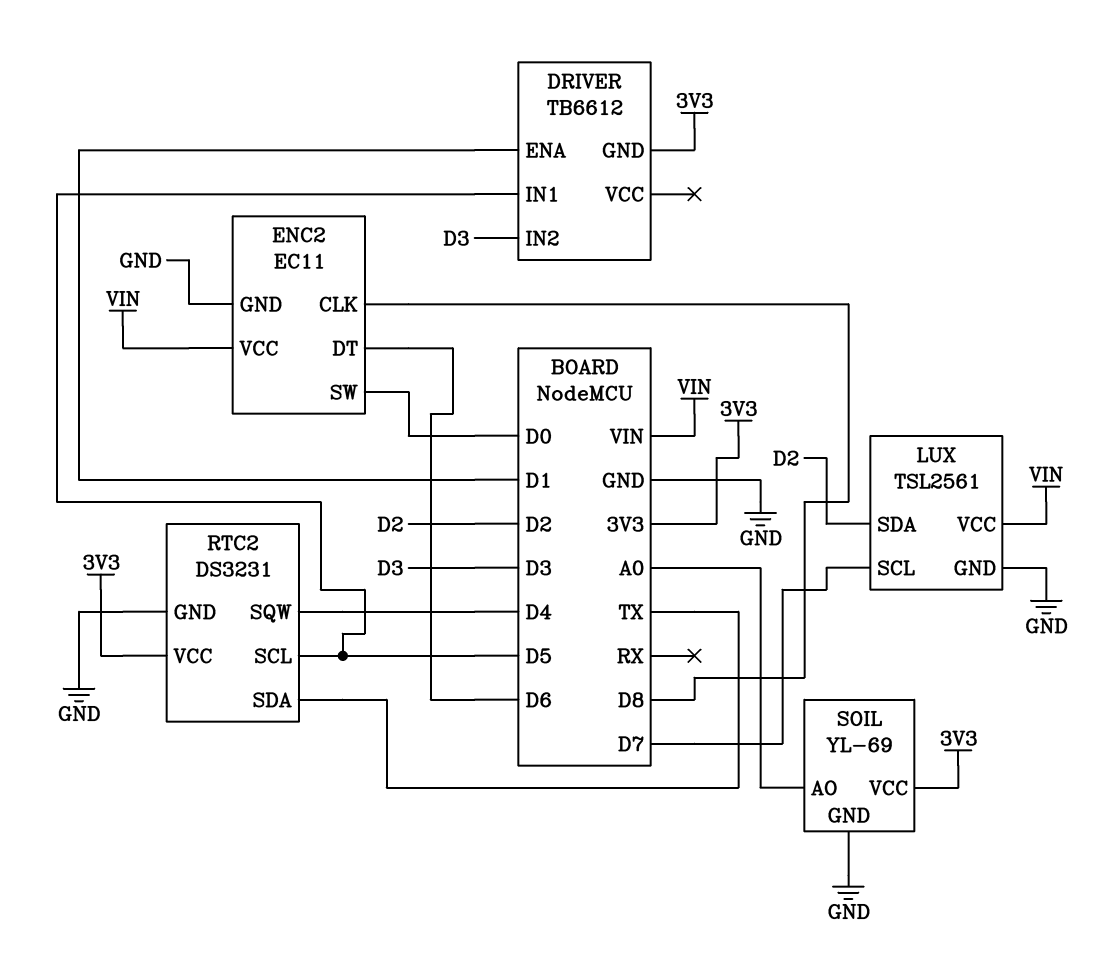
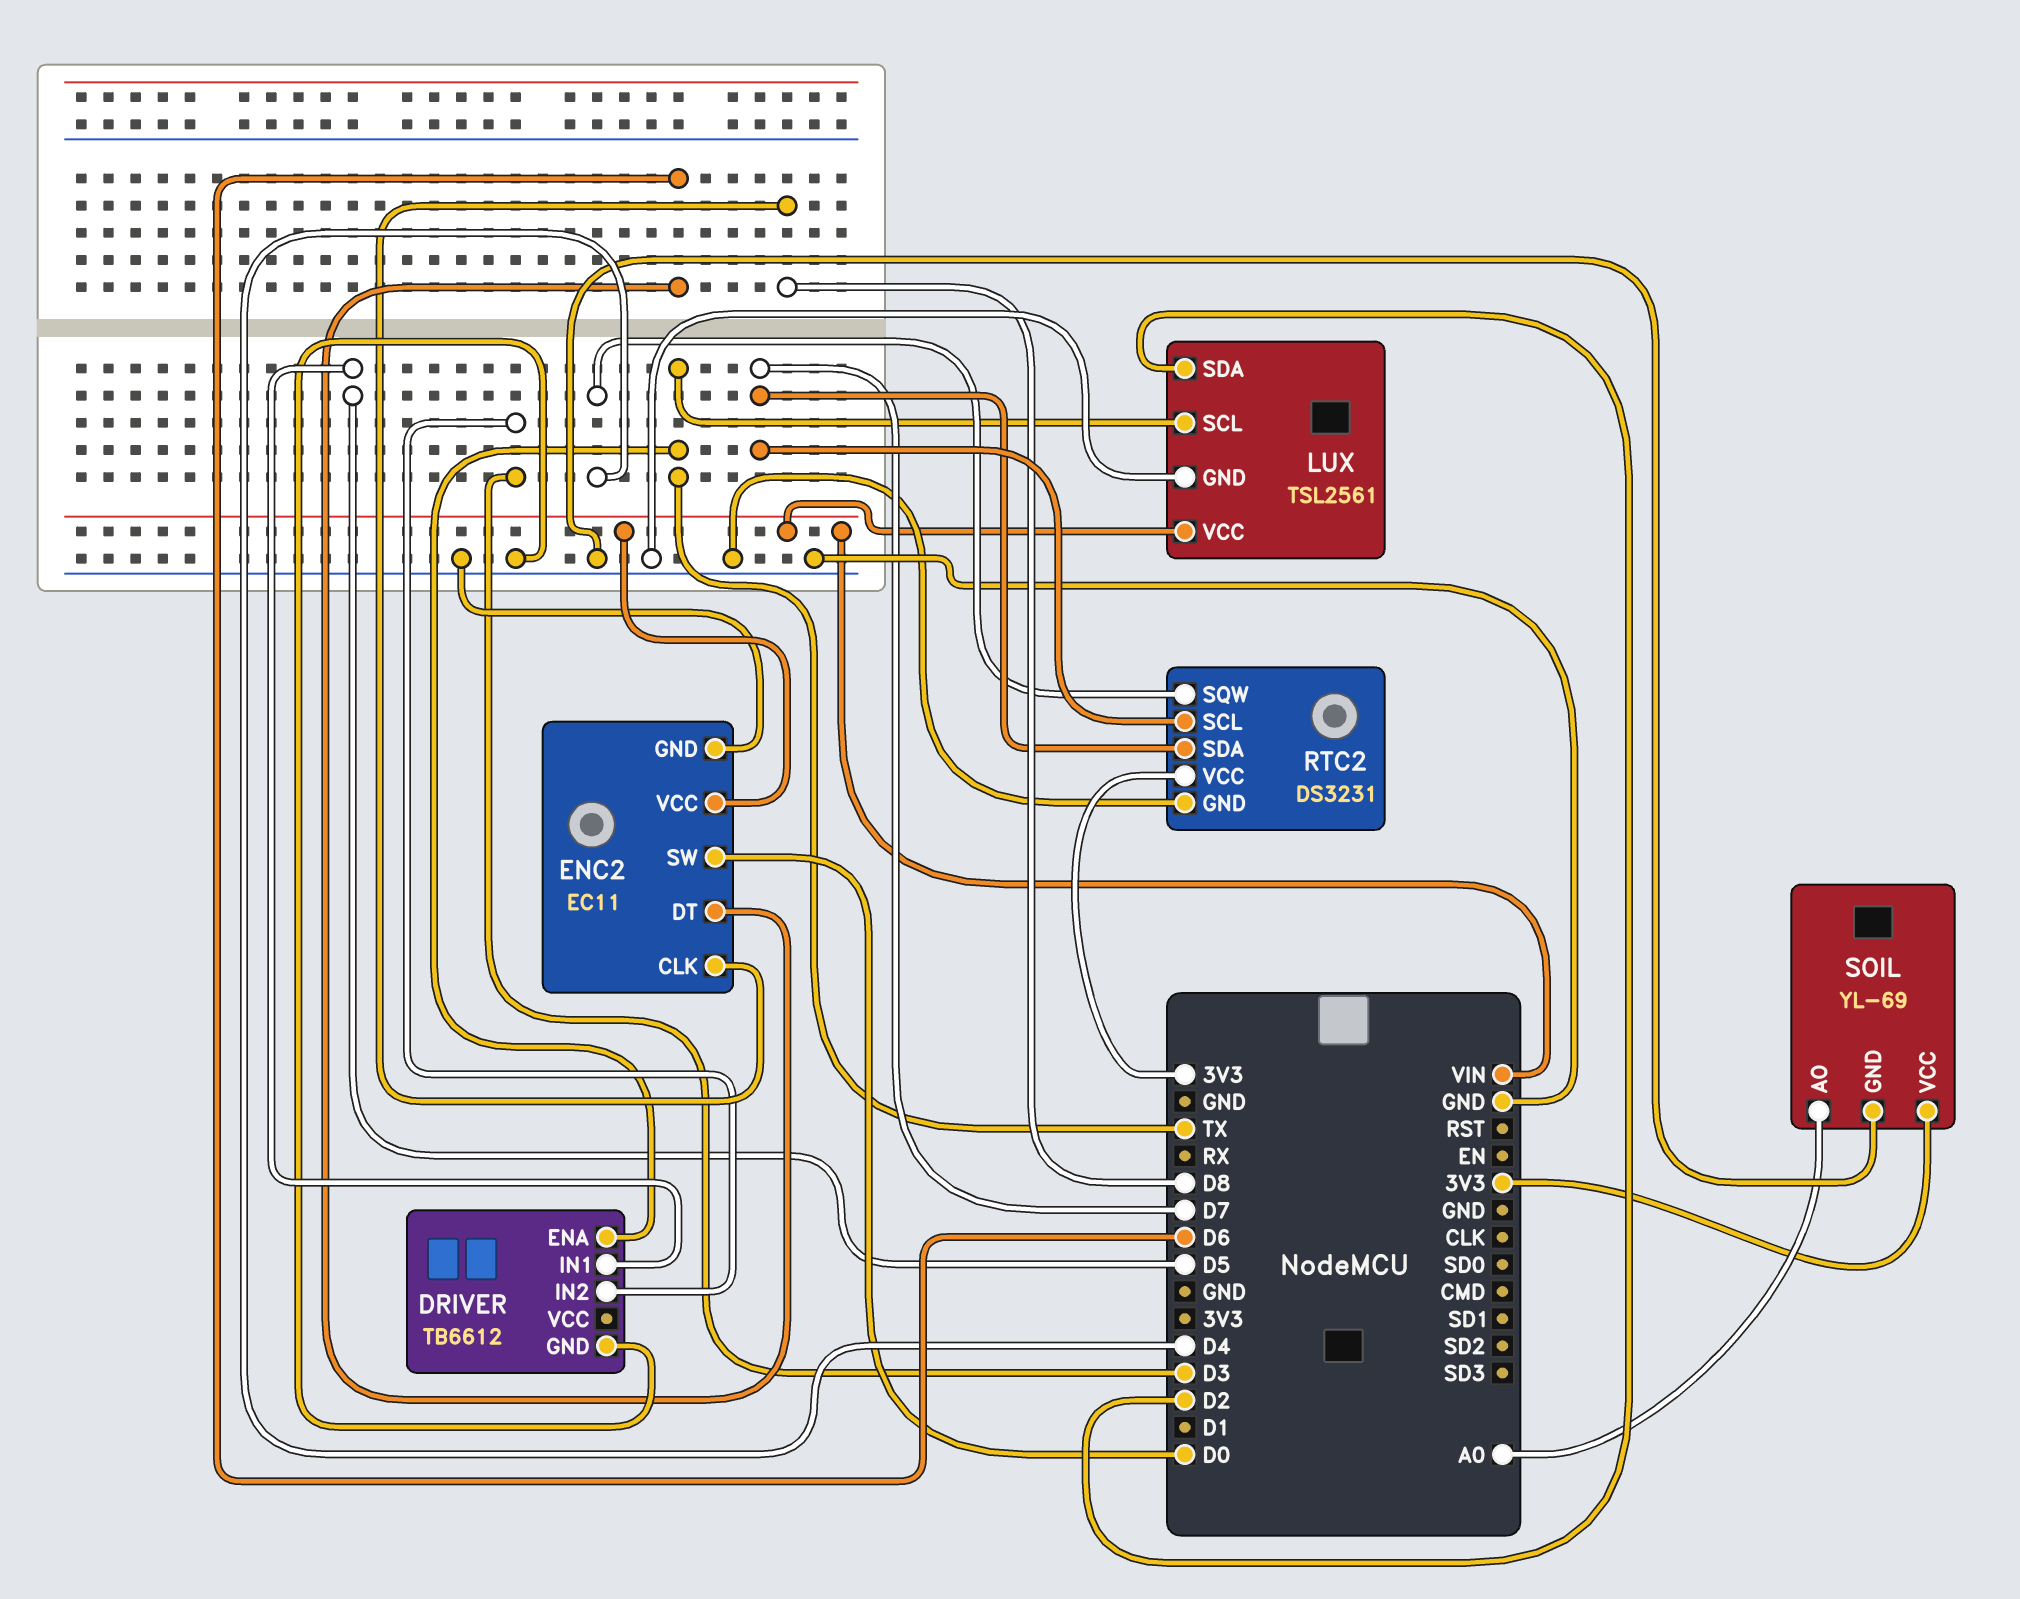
DRIVER pin ENA: D1 -> TX
DRIVER pin GND: 3V3 -> GND
LUX pin SCL: D7 -> TX
RTC2 pin SCL: D5 -> D7
RTC2 pin SDA: TX -> D7

